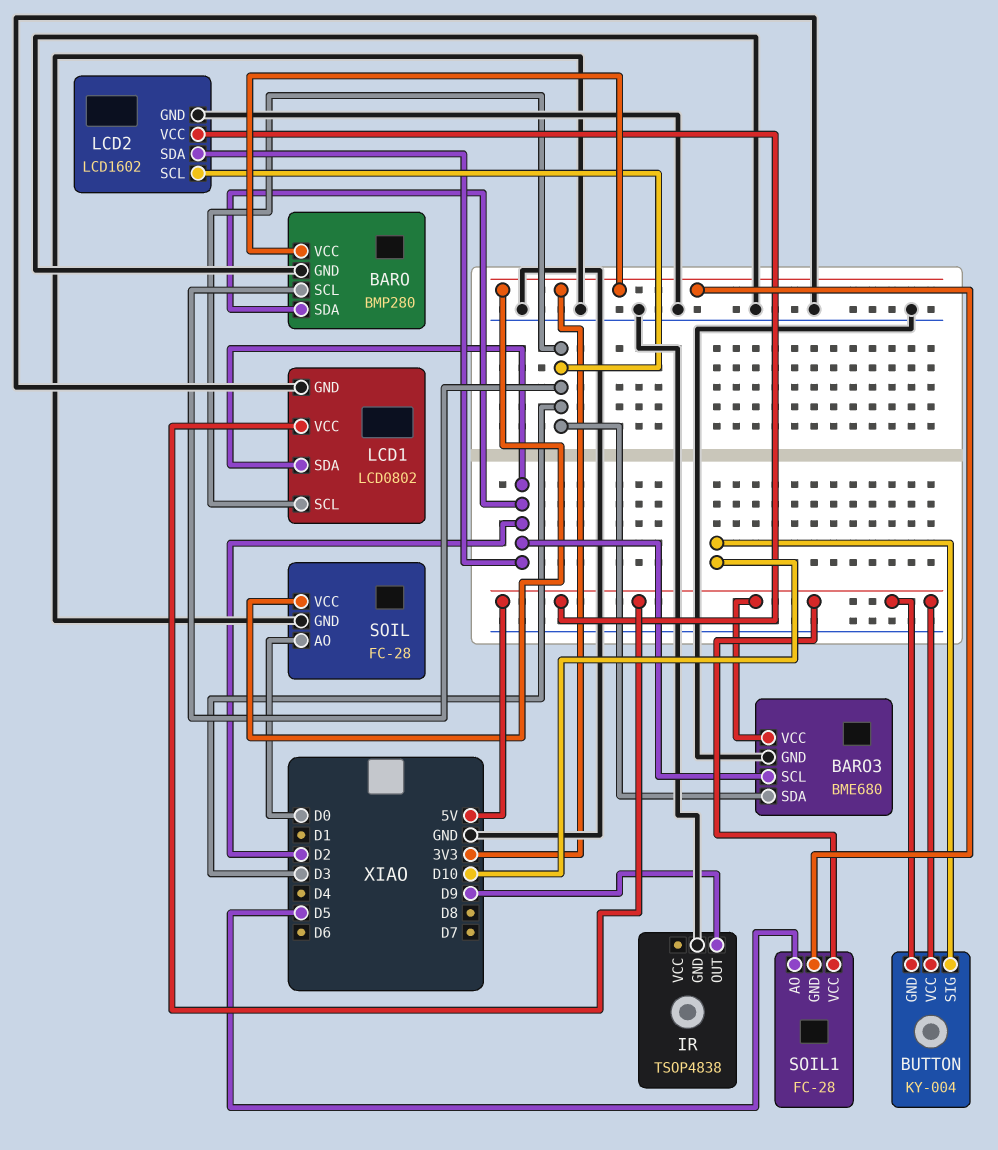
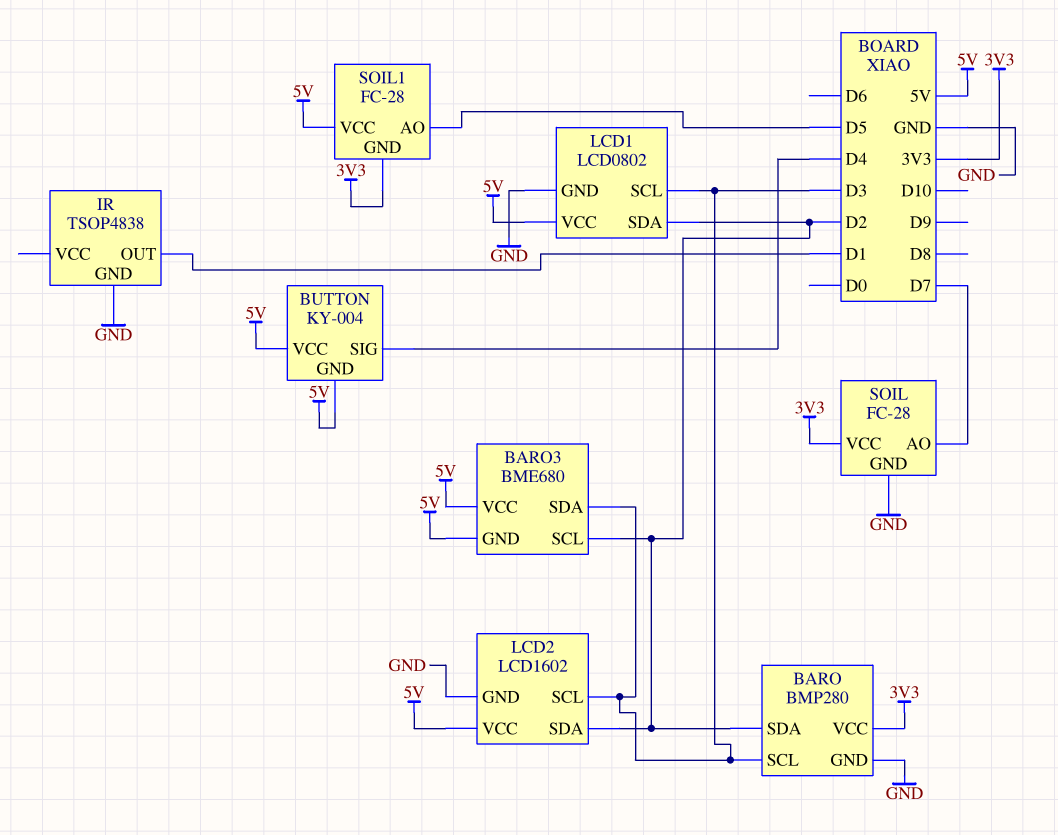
BARO3 pin GND: GND -> 5V
BUTTON pin SIG: D10 -> D4
IR pin OUT: D9 -> D1
SOIL pin AO: D0 -> D7

